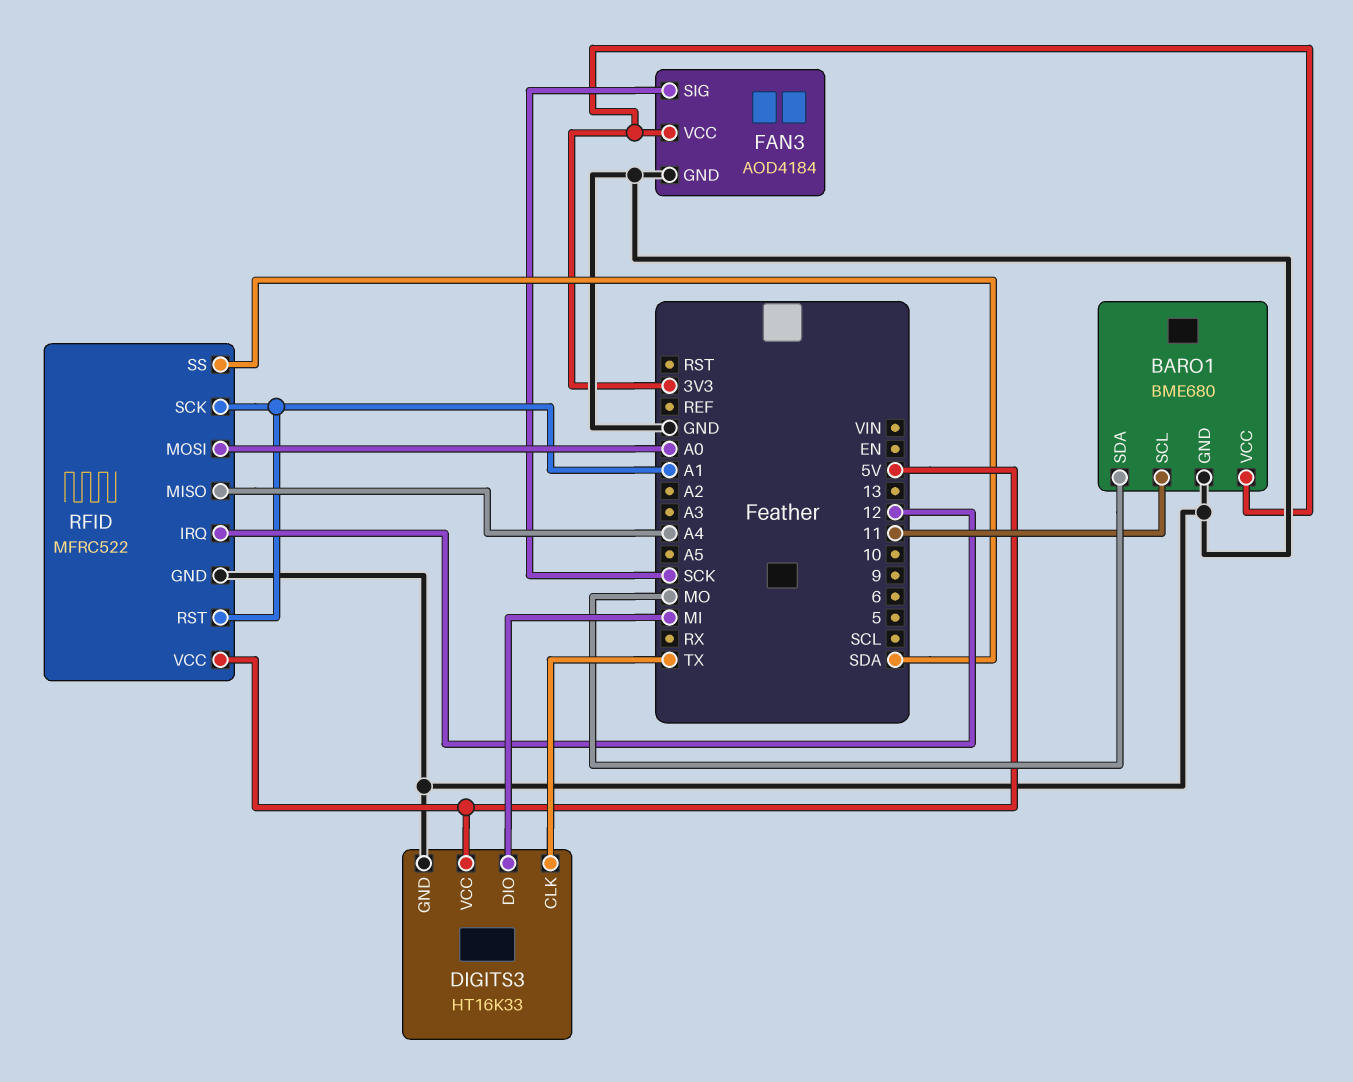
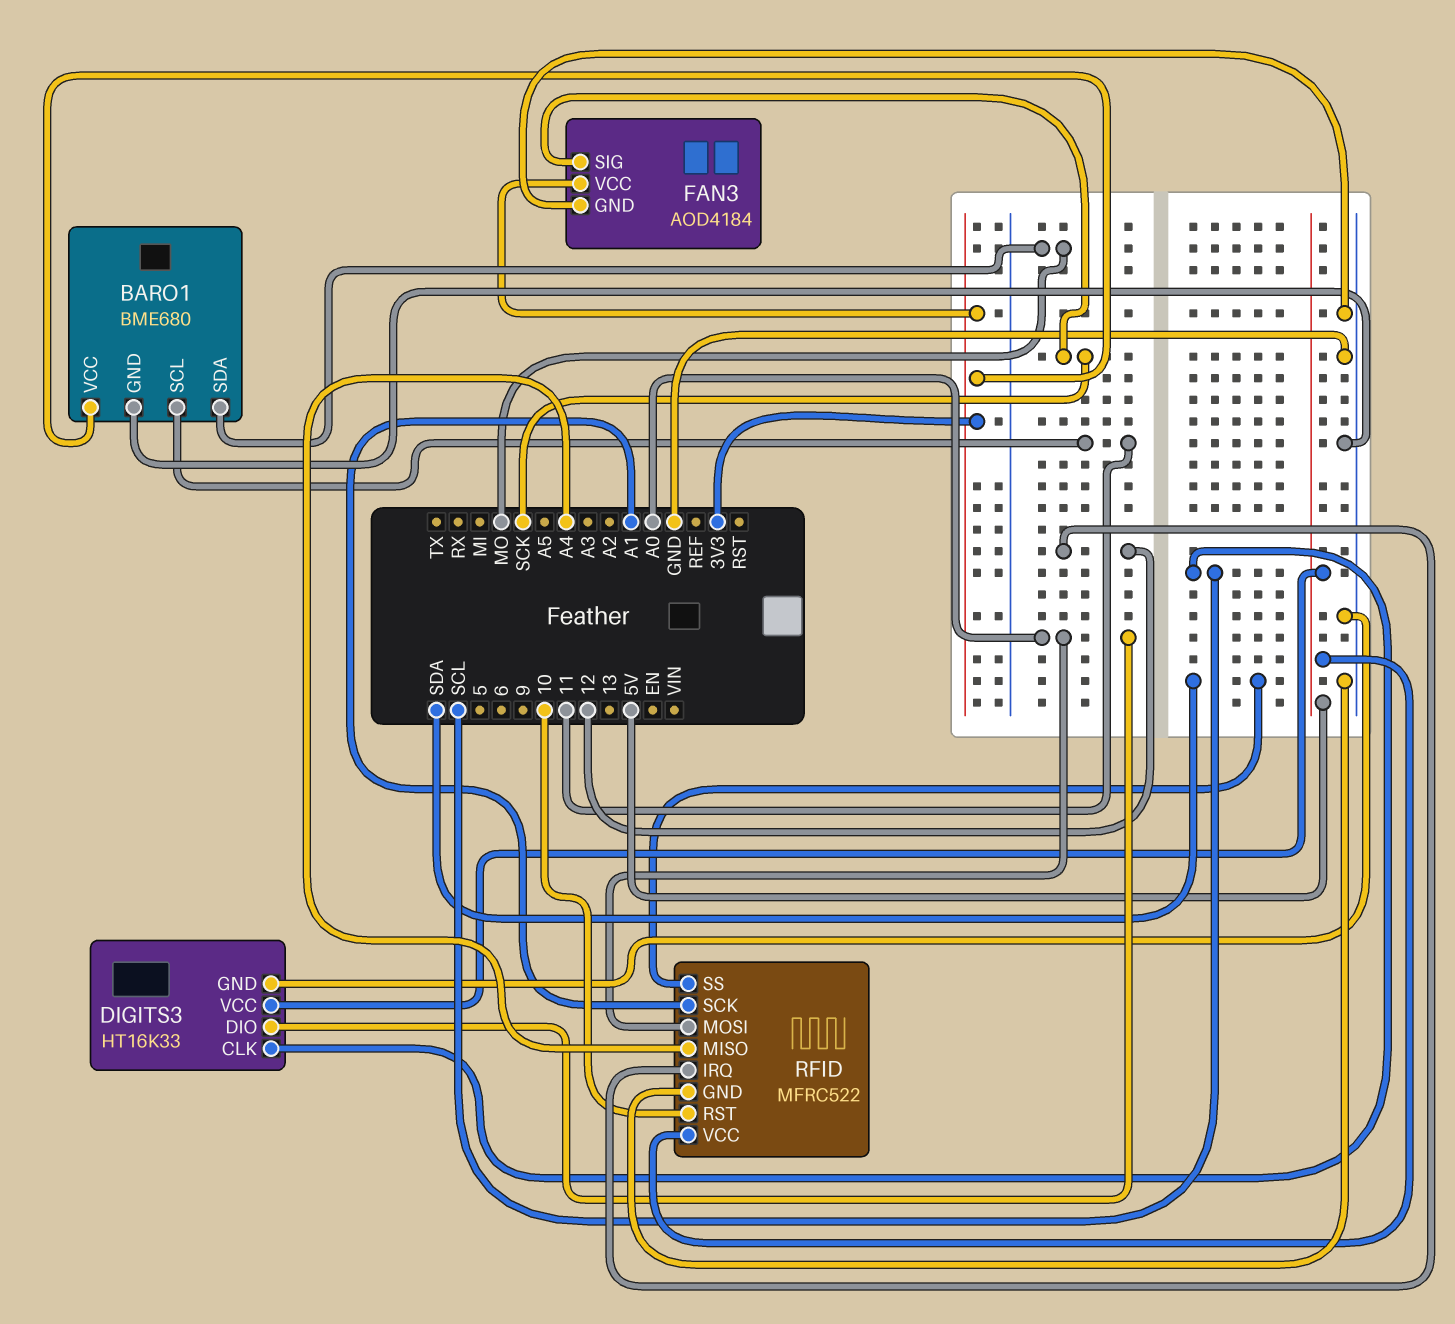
DIGITS3 pin CLK: TX -> SCL
DIGITS3 pin DIO: MI -> A0
RFID pin RST: A1 -> 10

